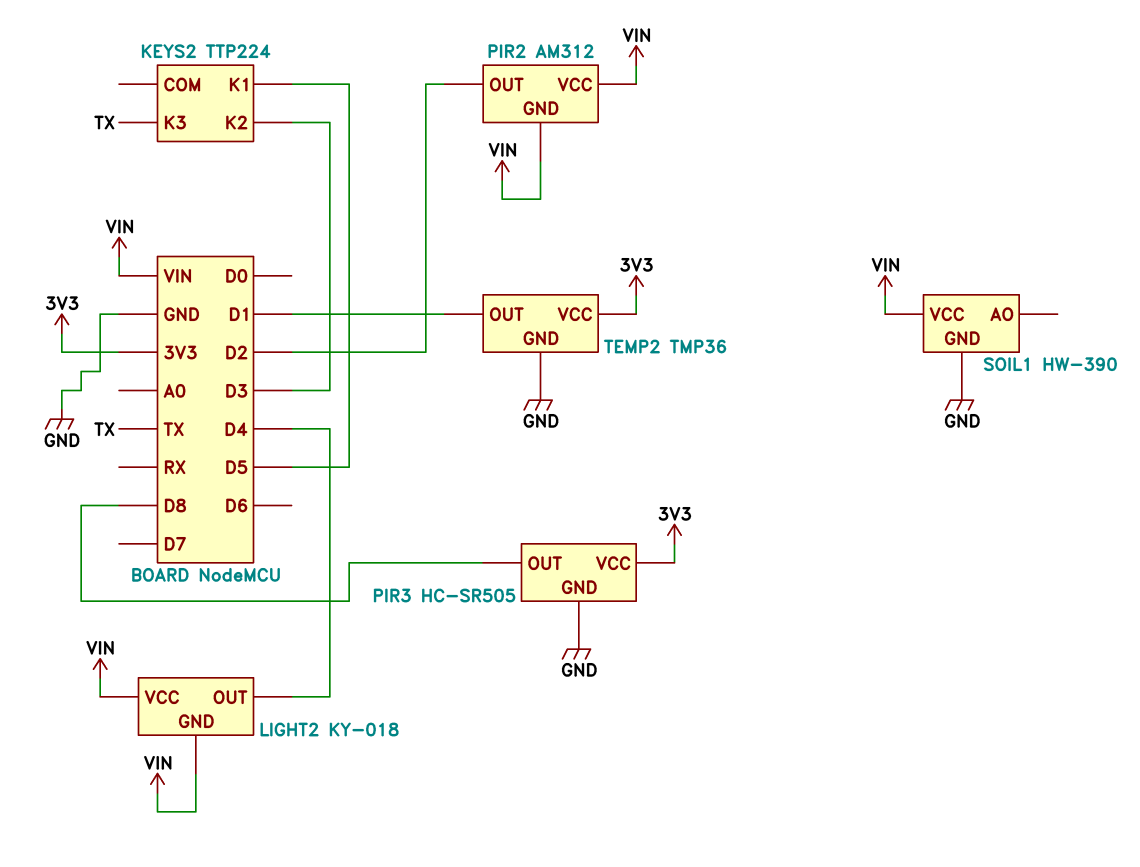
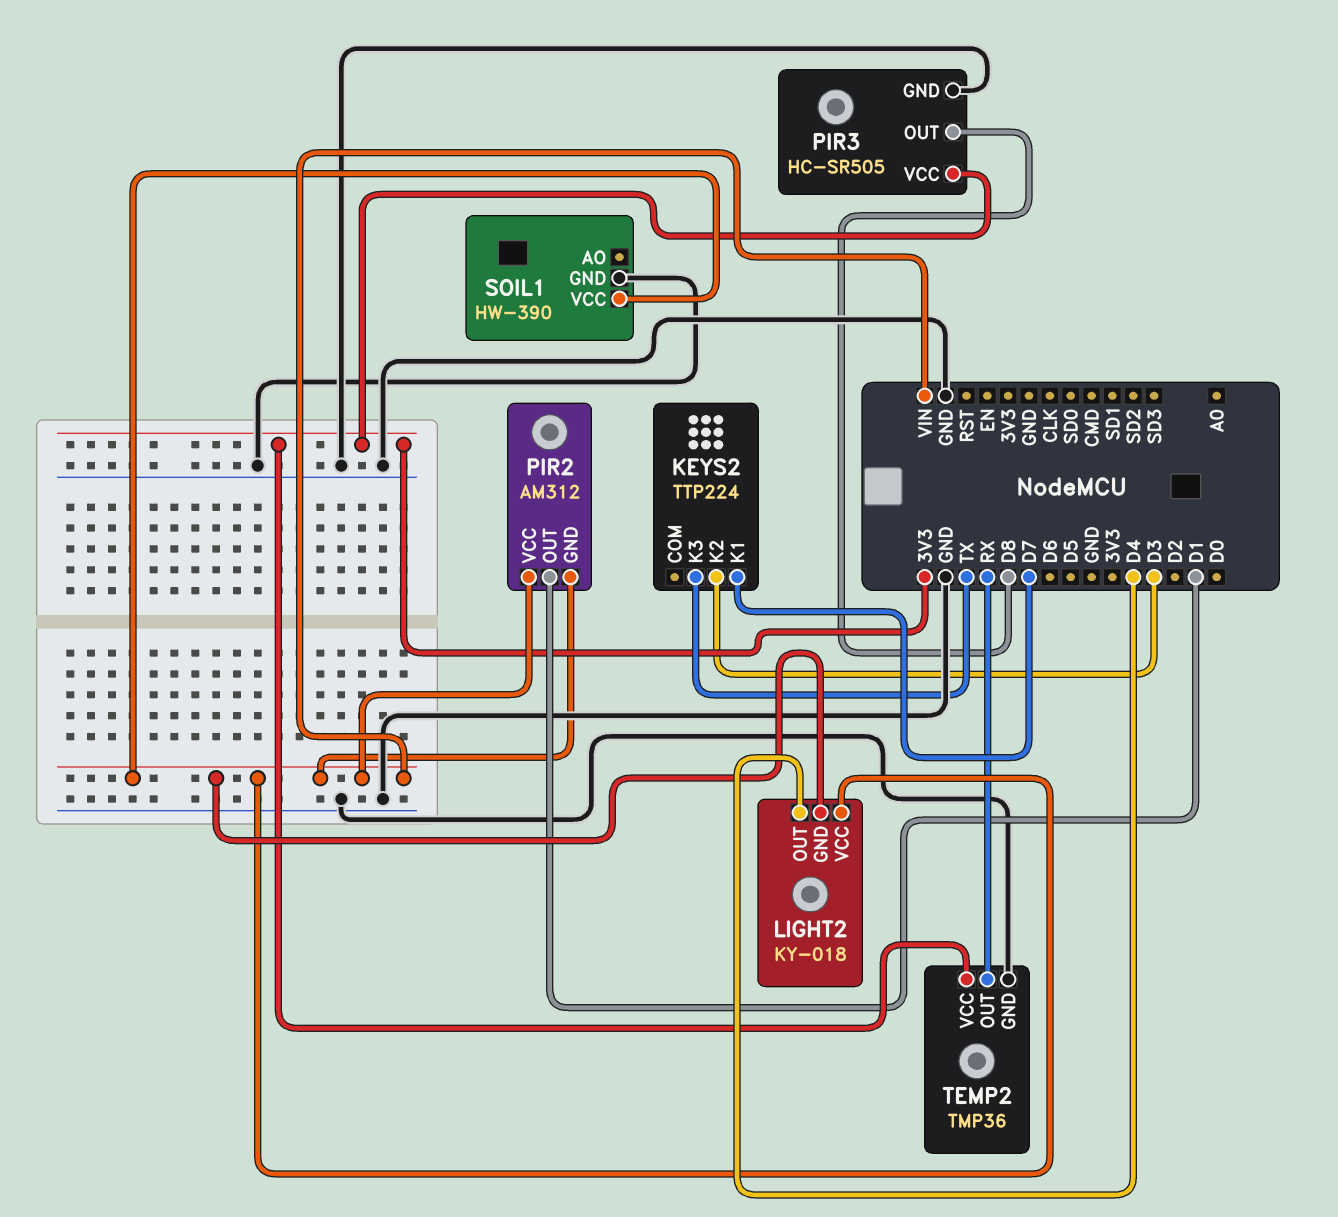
KEYS2 pin K1: D5 -> D7
PIR2 pin OUT: D2 -> D1
TEMP2 pin OUT: D1 -> RX

